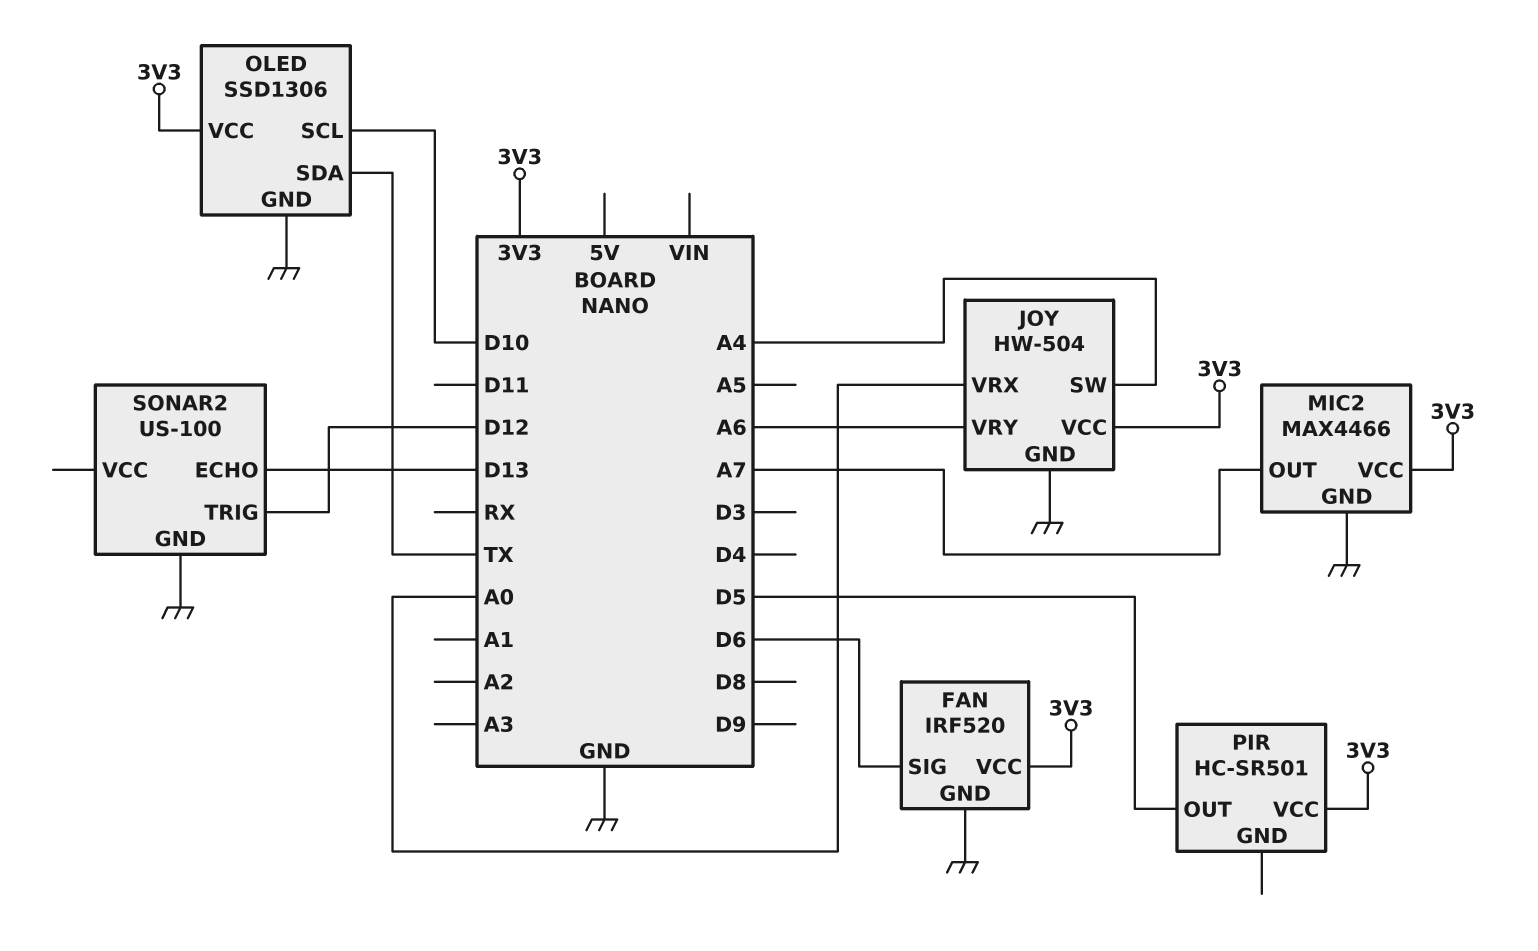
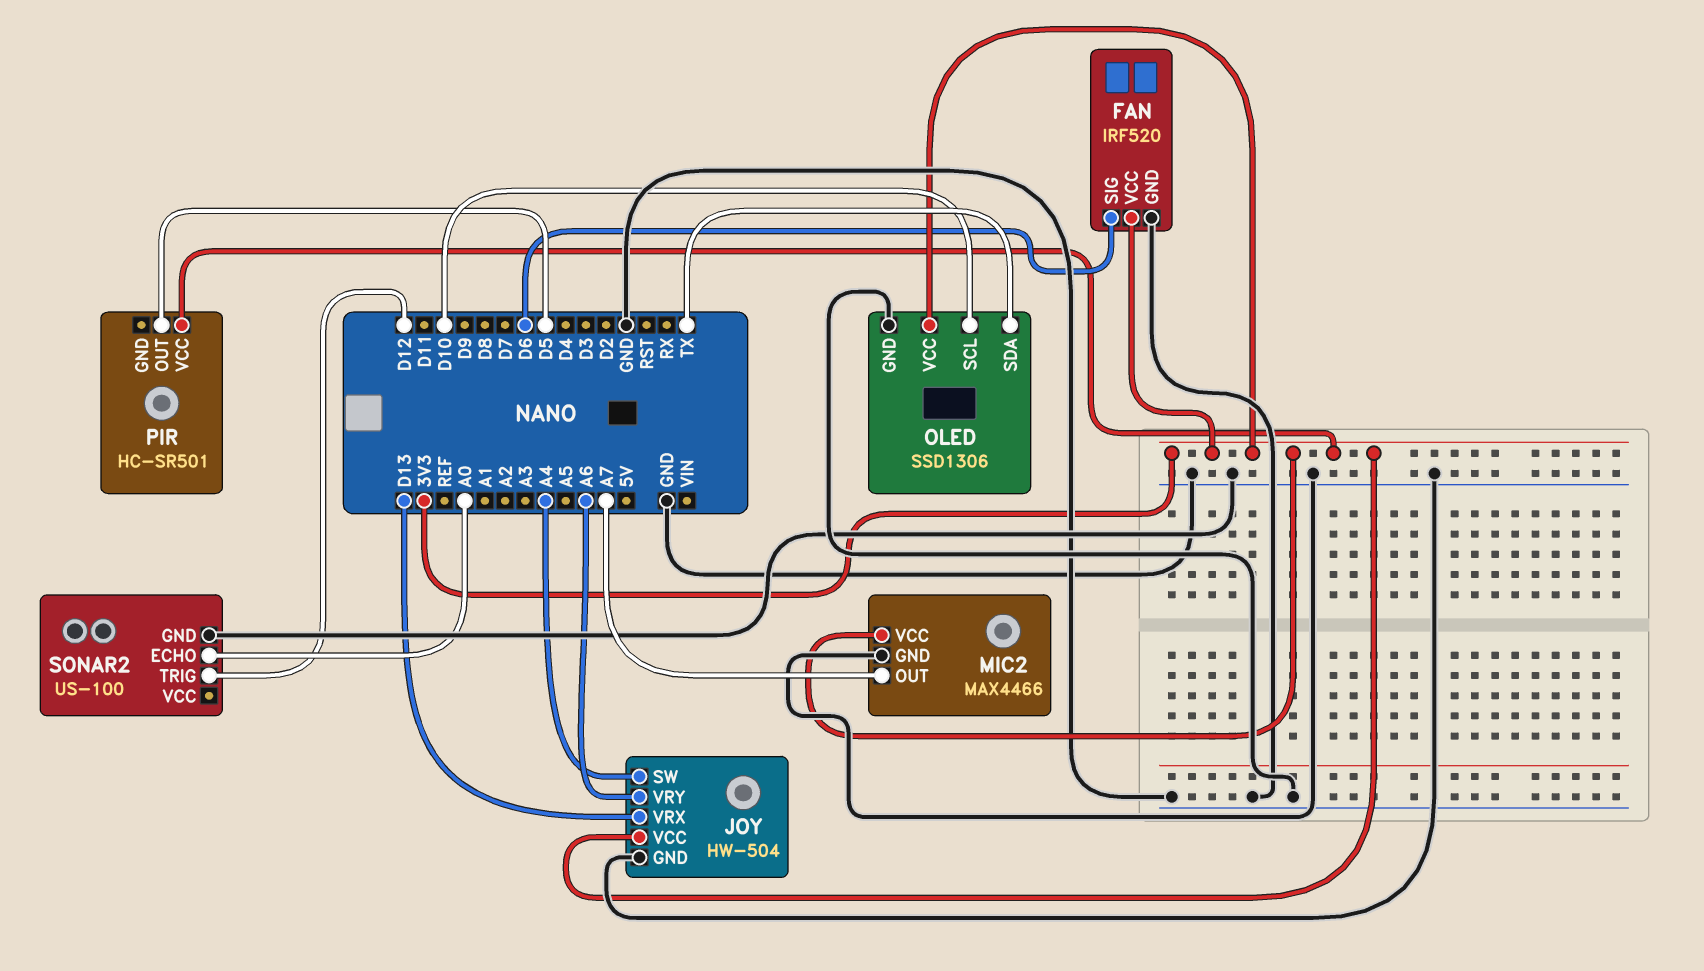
JOY pin VRX: A0 -> D13
SONAR2 pin ECHO: D13 -> A0

